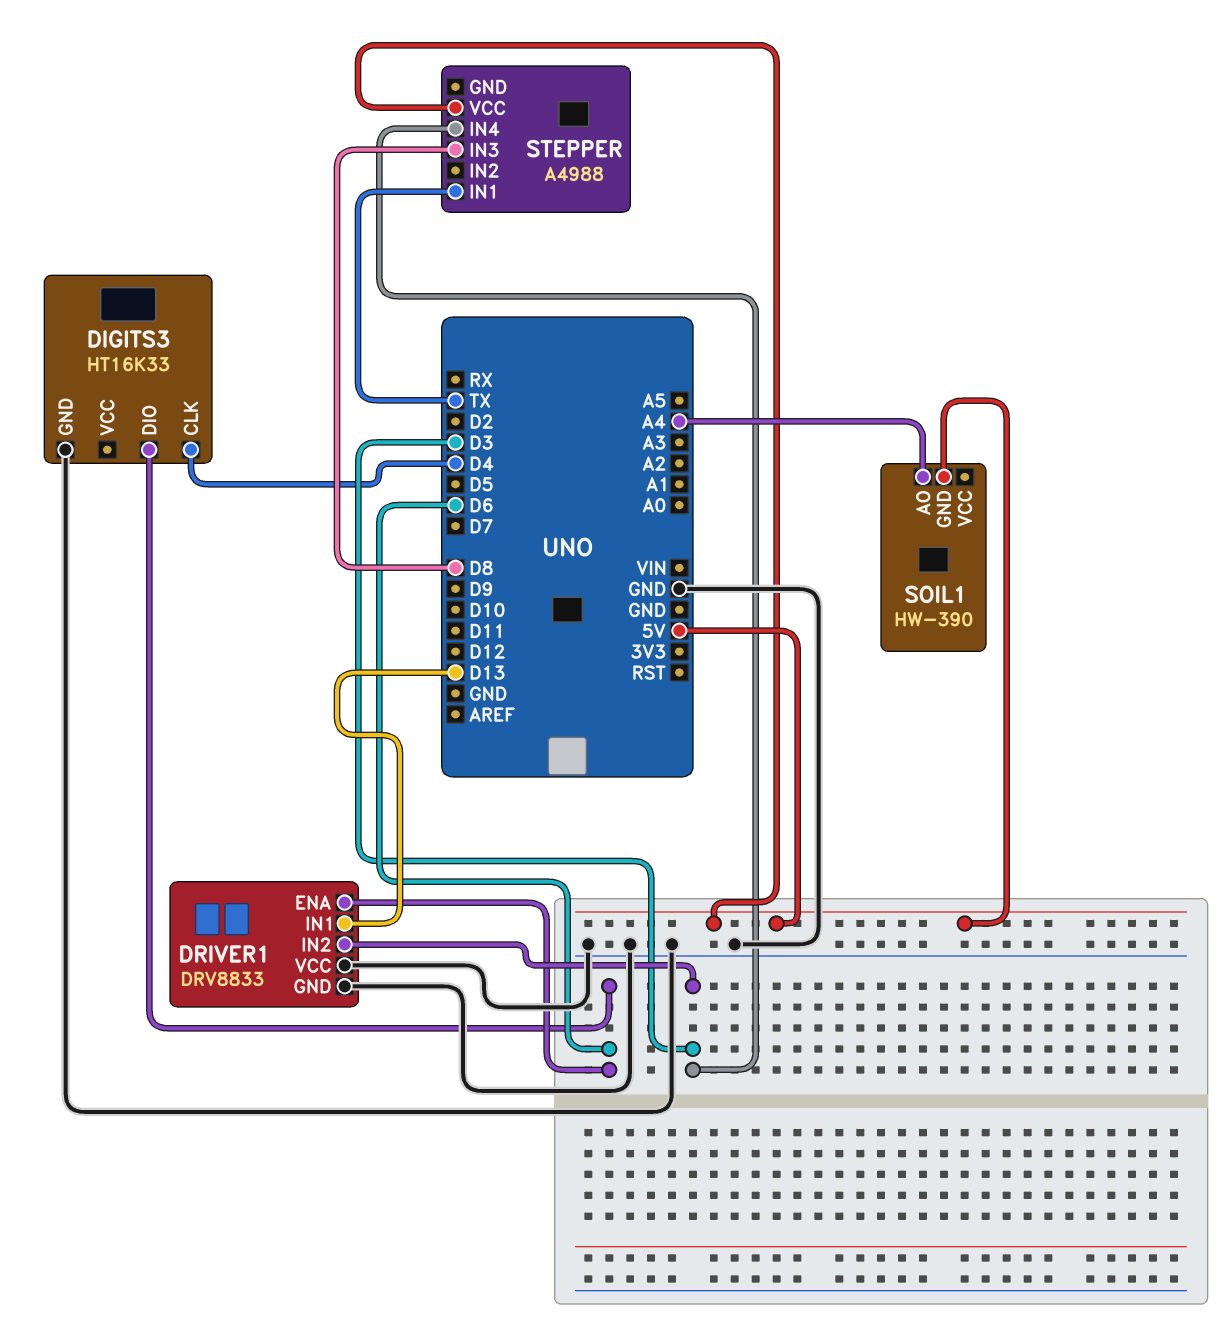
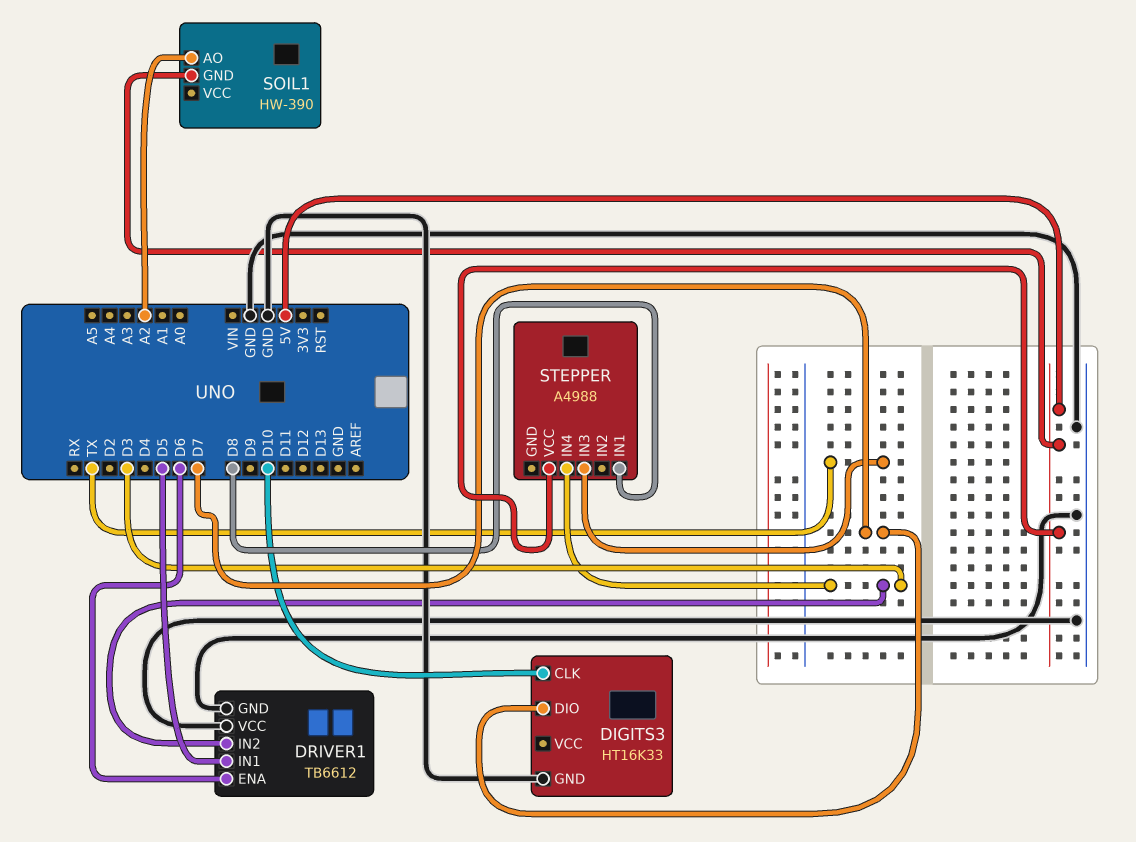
DIGITS3 pin CLK: D4 -> D10
DIGITS3 pin DIO: D6 -> D7
DRIVER1: DRV8833 -> TB6612
DRIVER1 pin IN1: D13 -> D5
SOIL1 pin AO: A4 -> A2
STEPPER pin IN1: TX -> D8
STEPPER pin IN3: D8 -> TX

